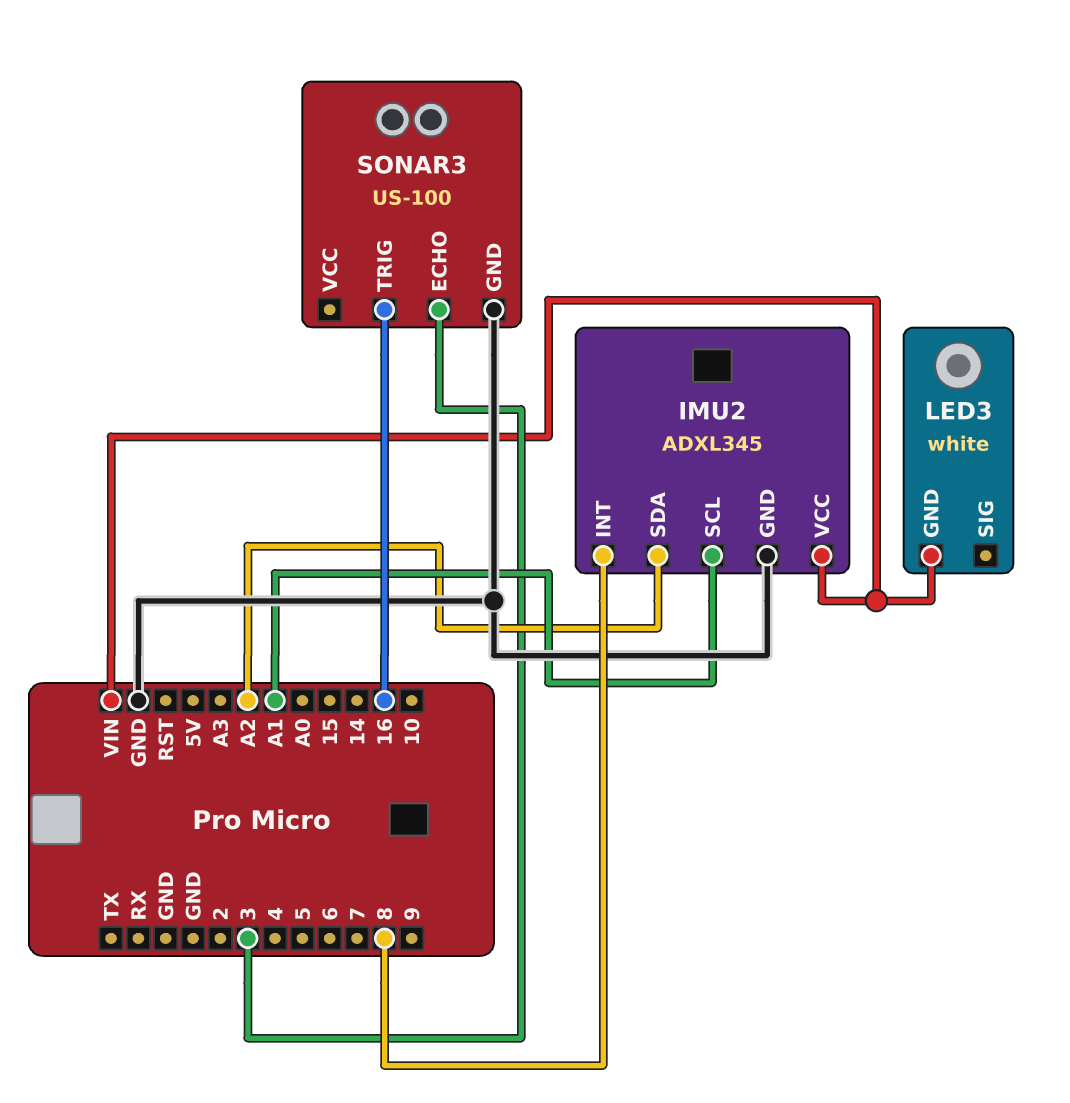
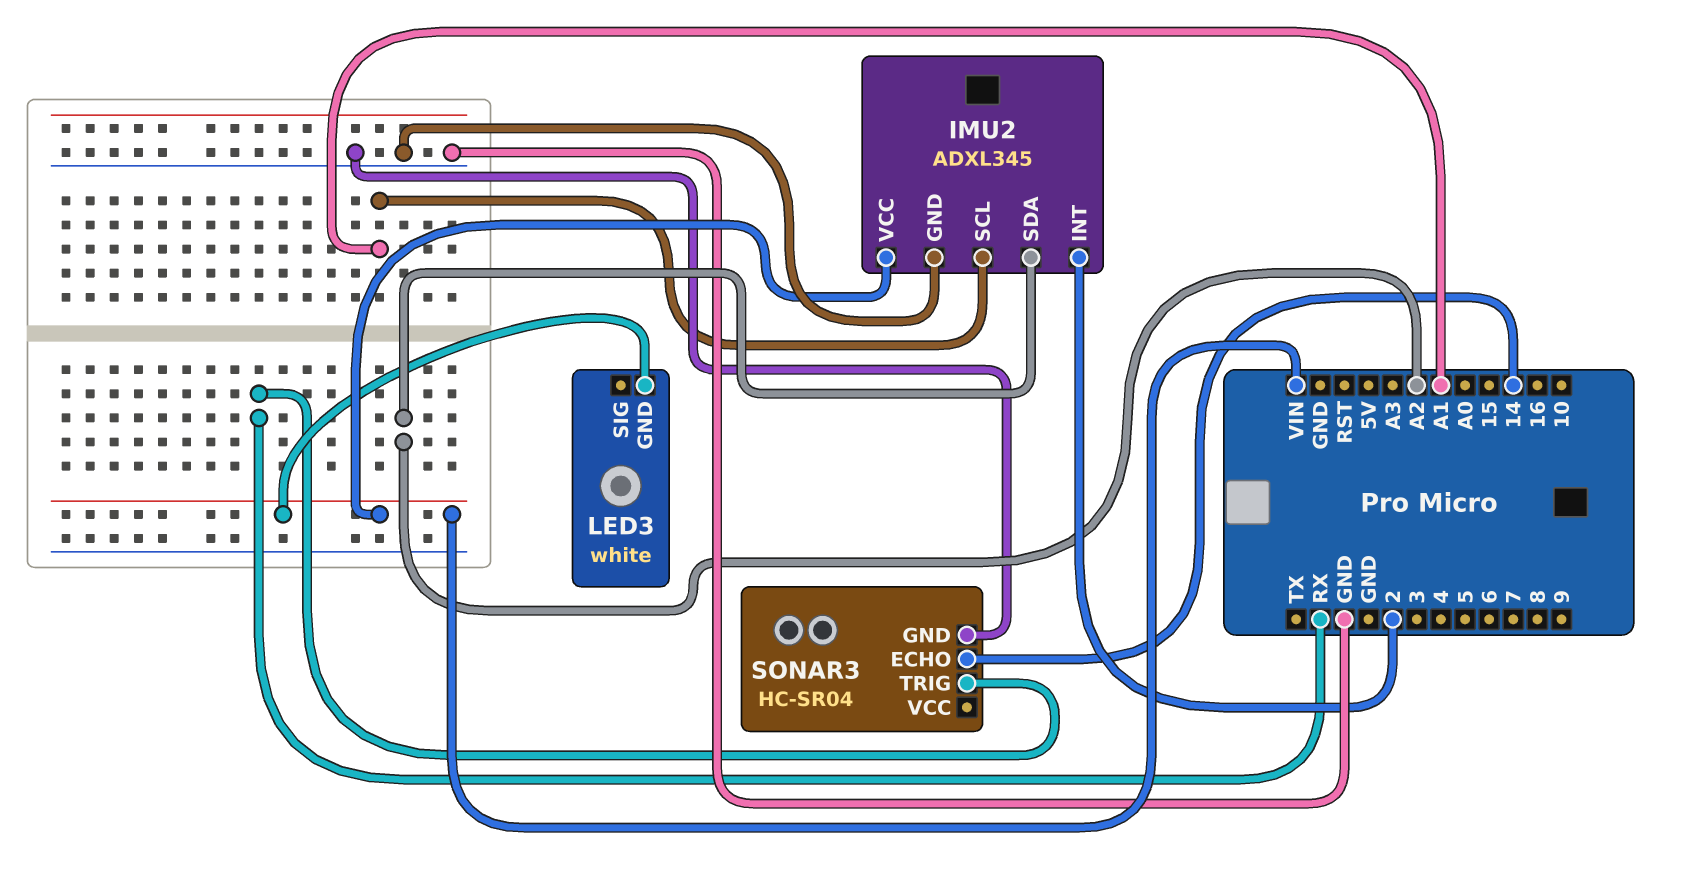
IMU2 pin INT: 8 -> 2
SONAR3: US-100 -> HC-SR04
SONAR3 pin ECHO: 3 -> 14
SONAR3 pin TRIG: 16 -> RX

